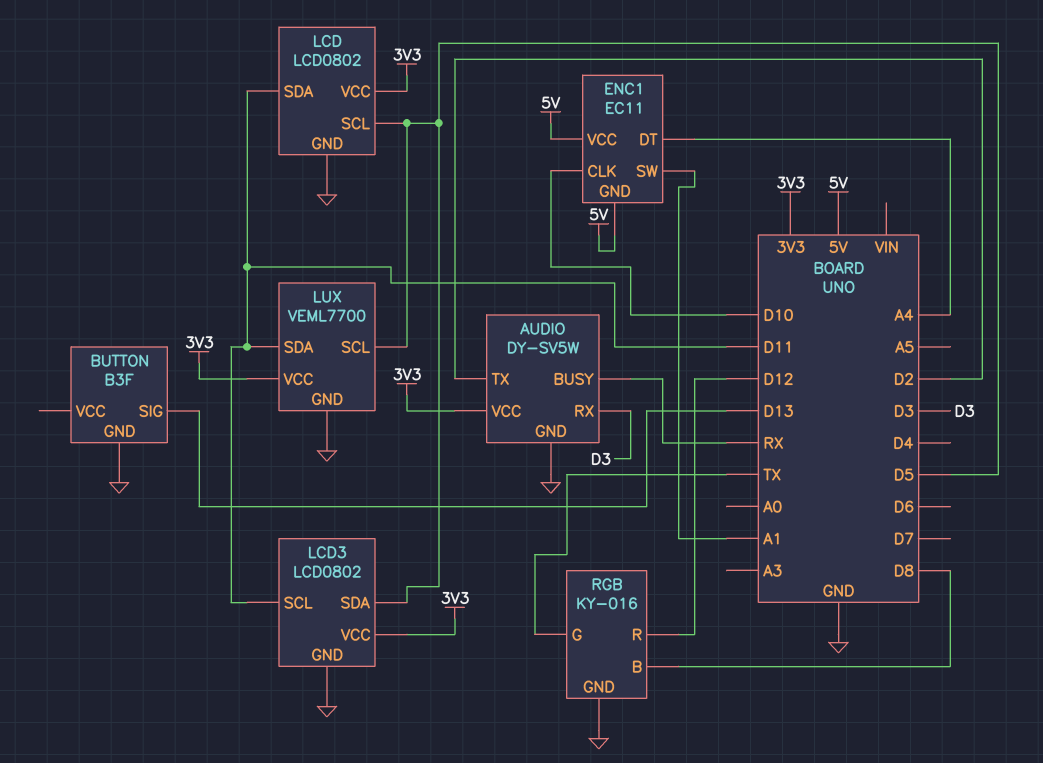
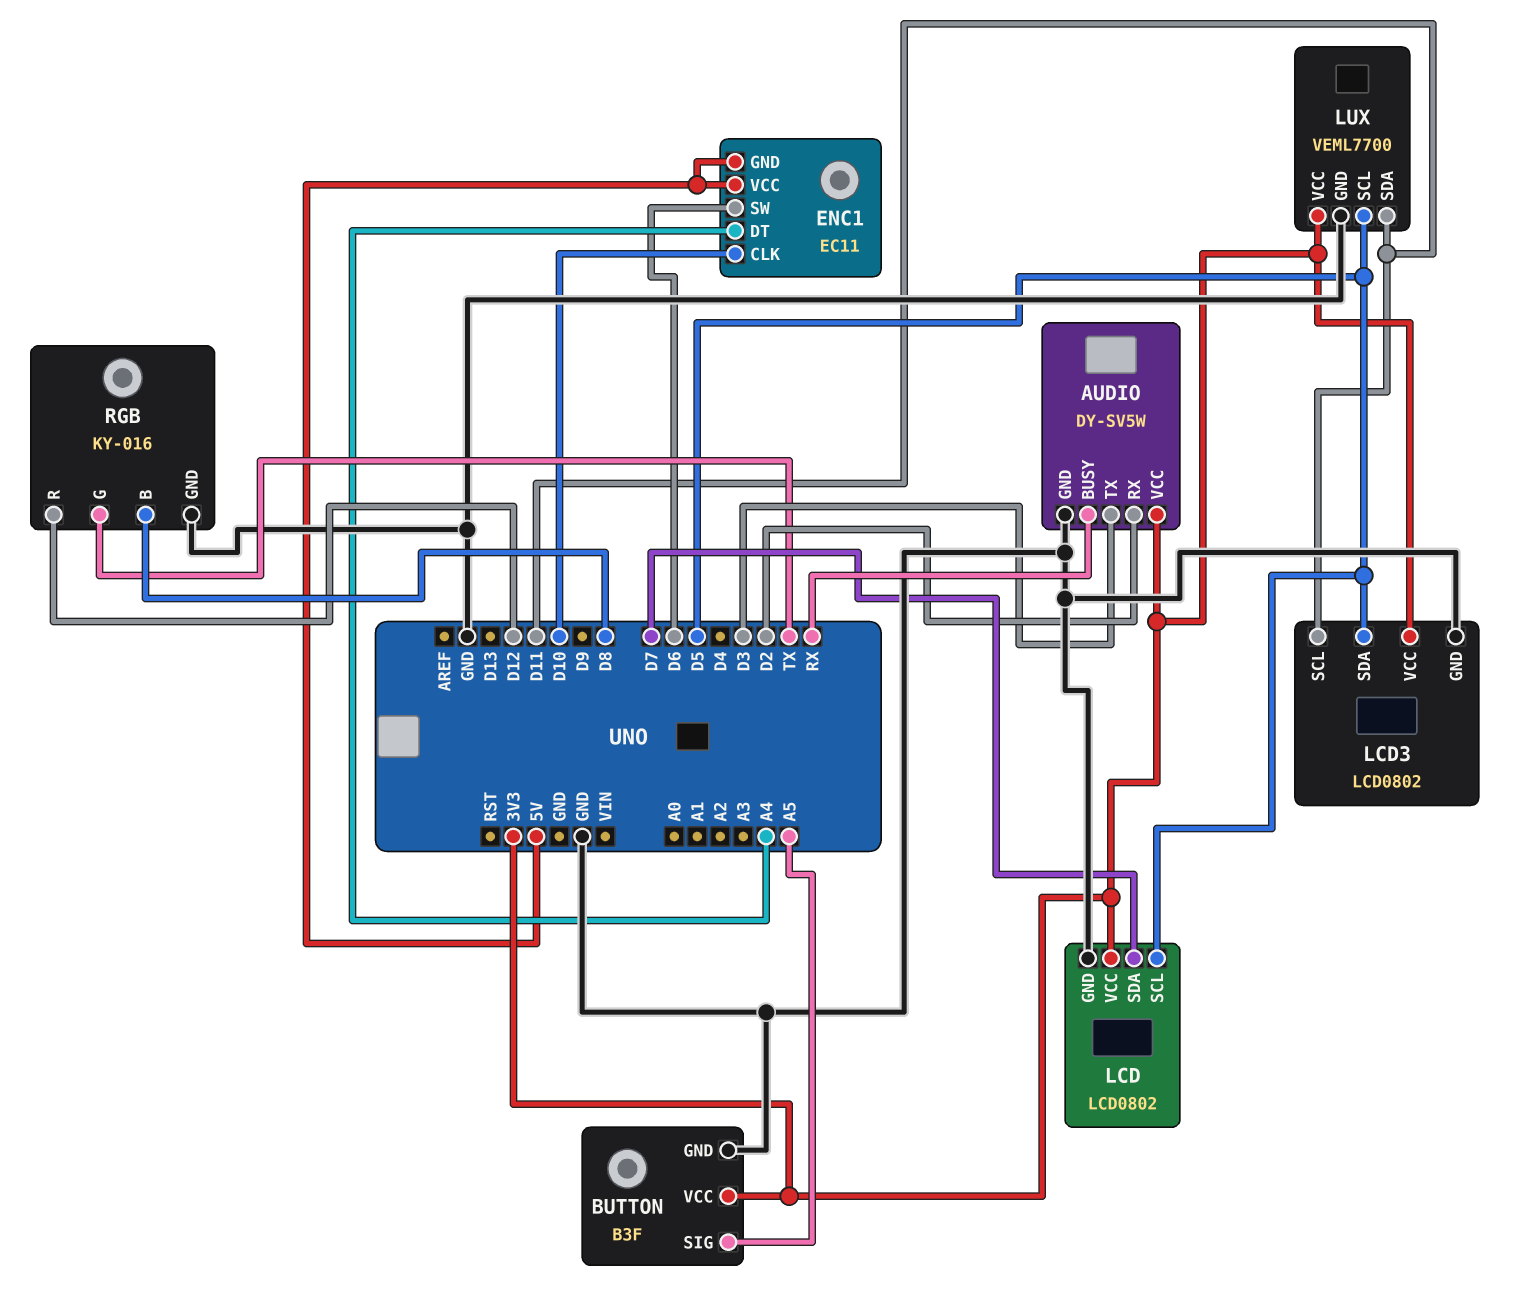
AUDIO pin RX: D3 -> D2
AUDIO pin TX: D2 -> D3
BUTTON pin SIG: D13 -> A5
BUTTON pin VCC: none -> 3V3
ENC1 pin SW: A1 -> D6
LCD pin SDA: D11 -> D7

